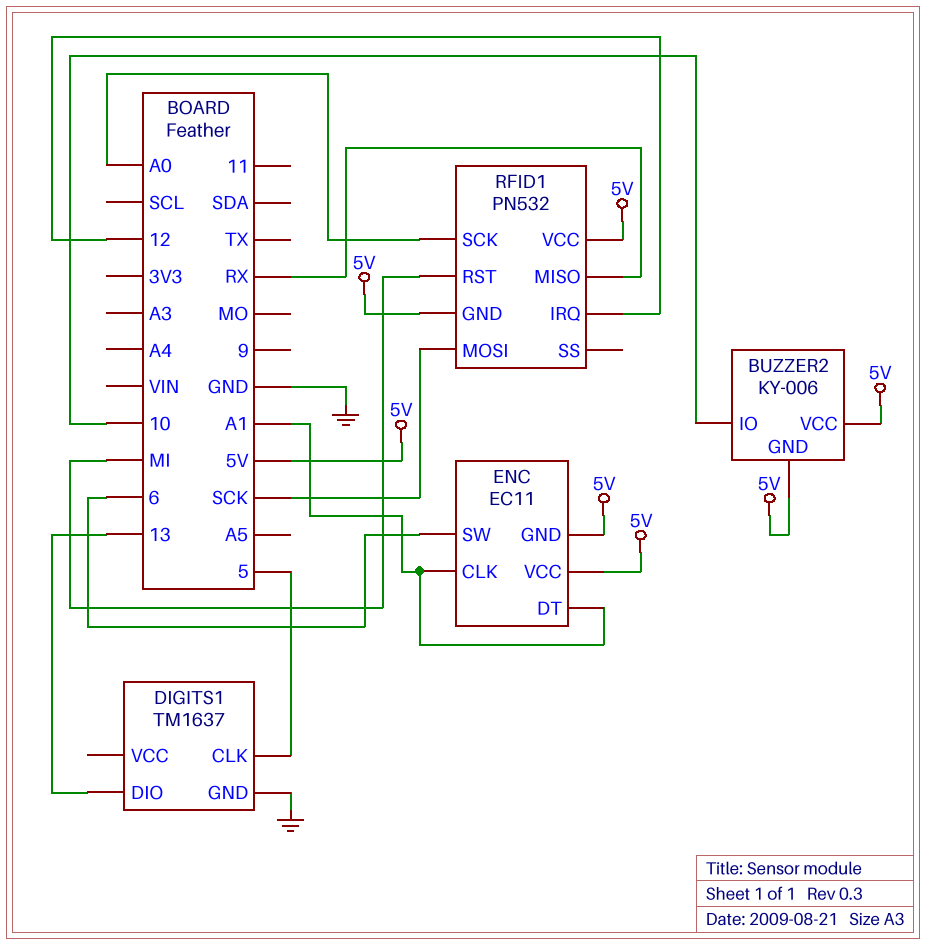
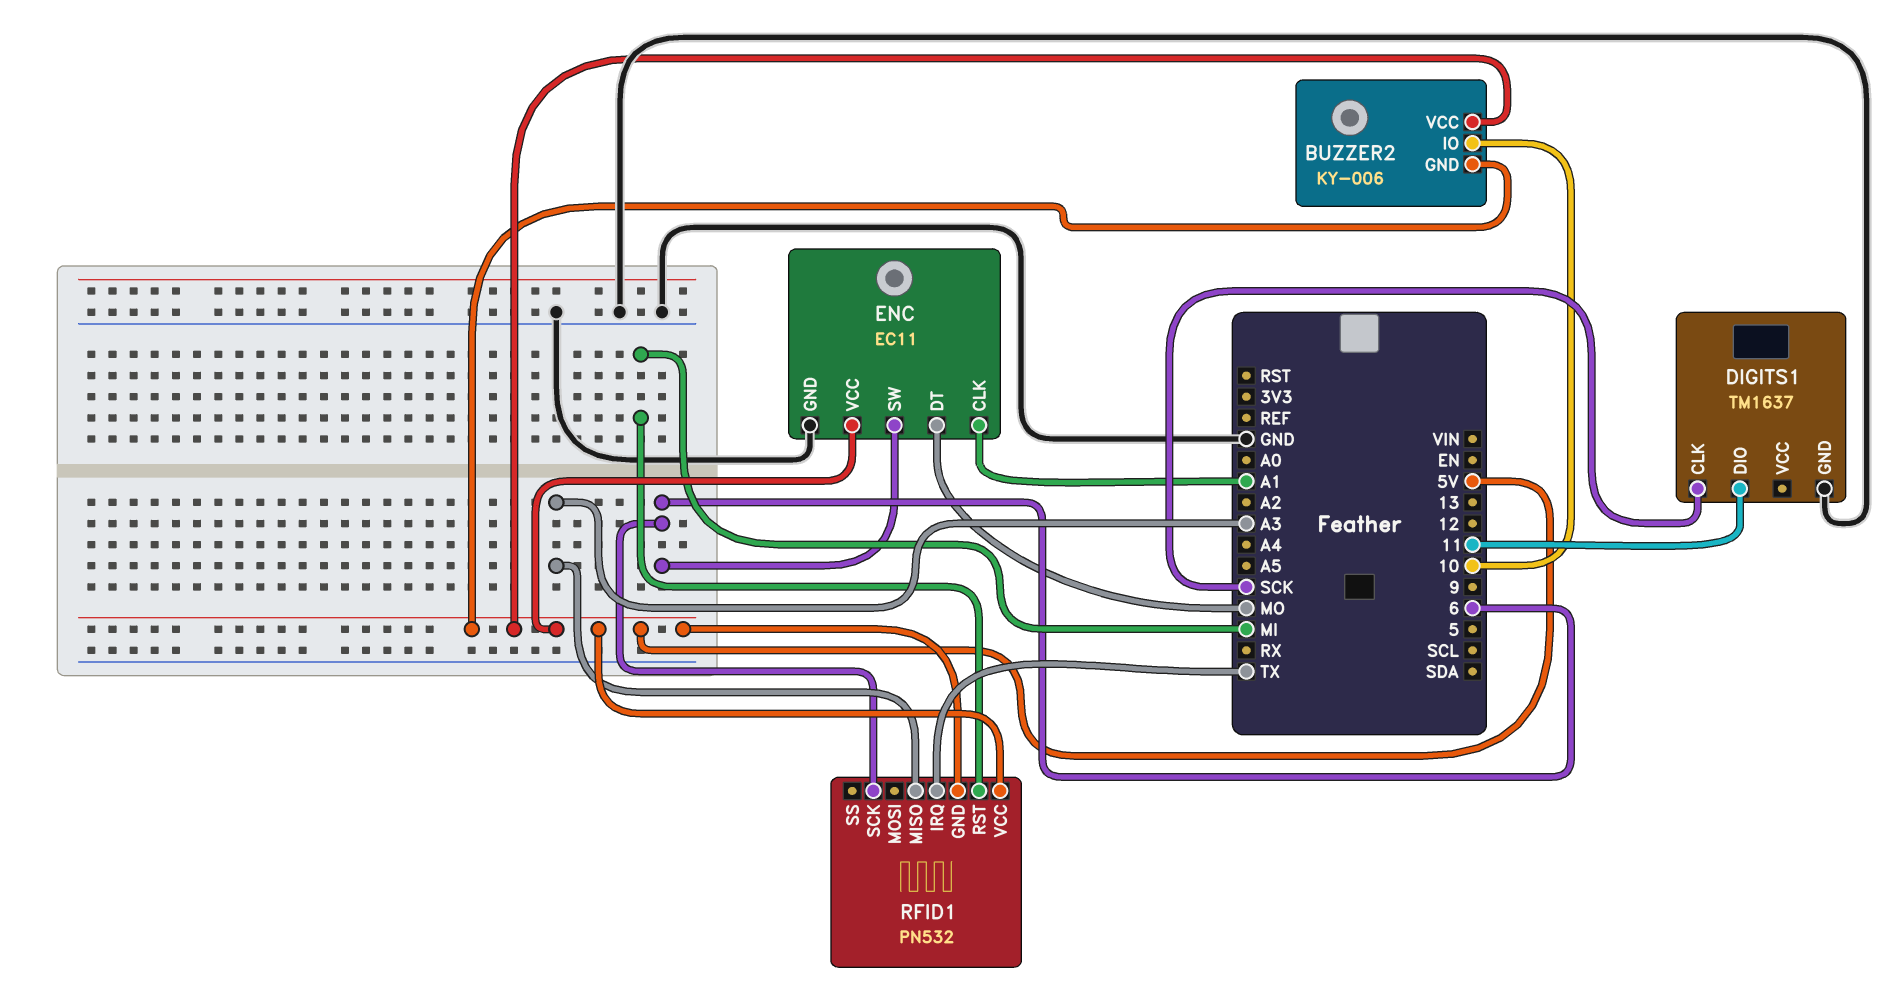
DIGITS1 pin CLK: 5 -> SCK
DIGITS1 pin DIO: 13 -> 11
ENC pin DT: A1 -> MO
ENC pin GND: 5V -> GND
RFID1 pin IRQ: 12 -> TX
RFID1 pin MISO: RX -> A3
RFID1 pin MOSI: SCK -> none
RFID1 pin SCK: A0 -> 6

